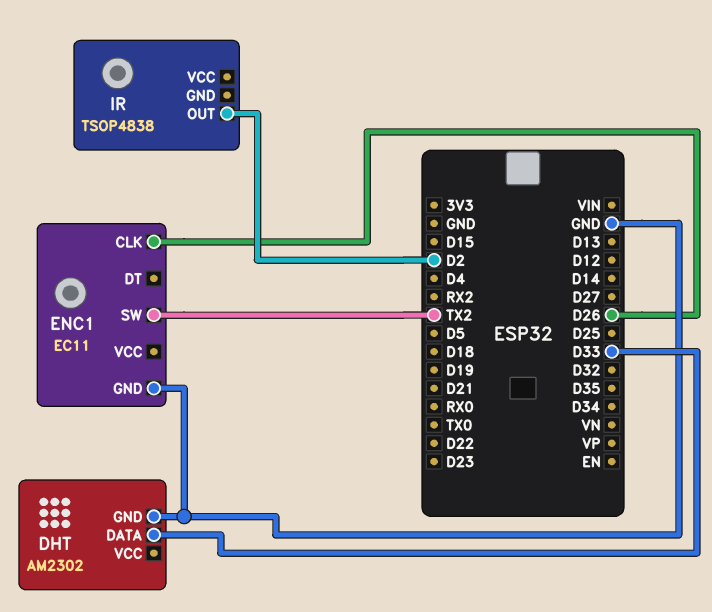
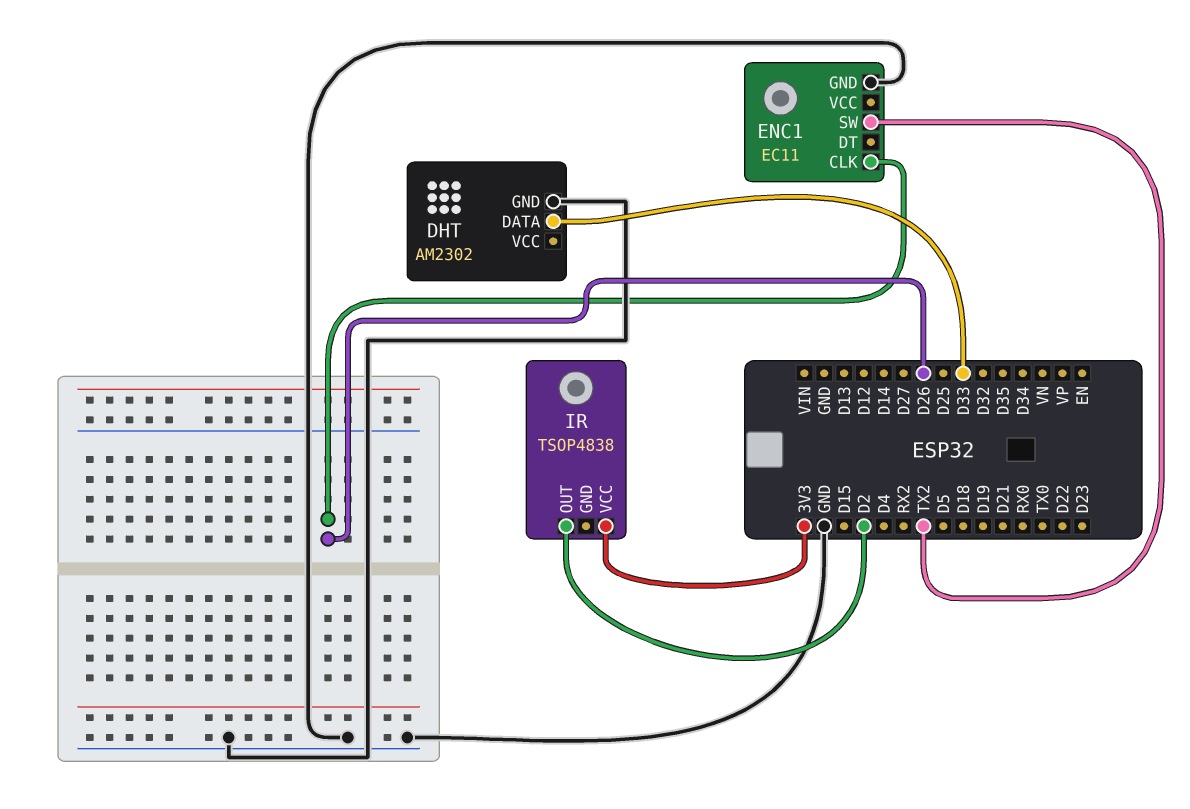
IR pin VCC: none -> 3V3

